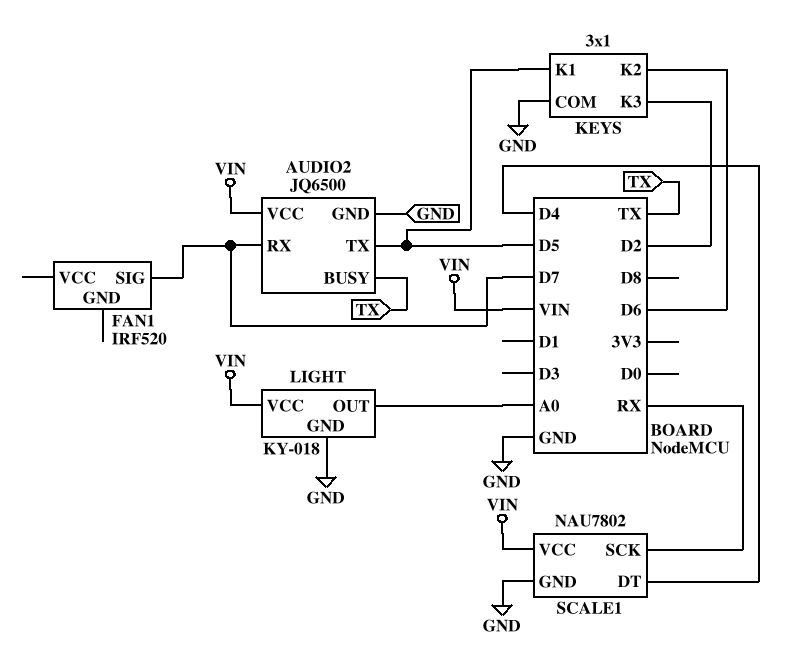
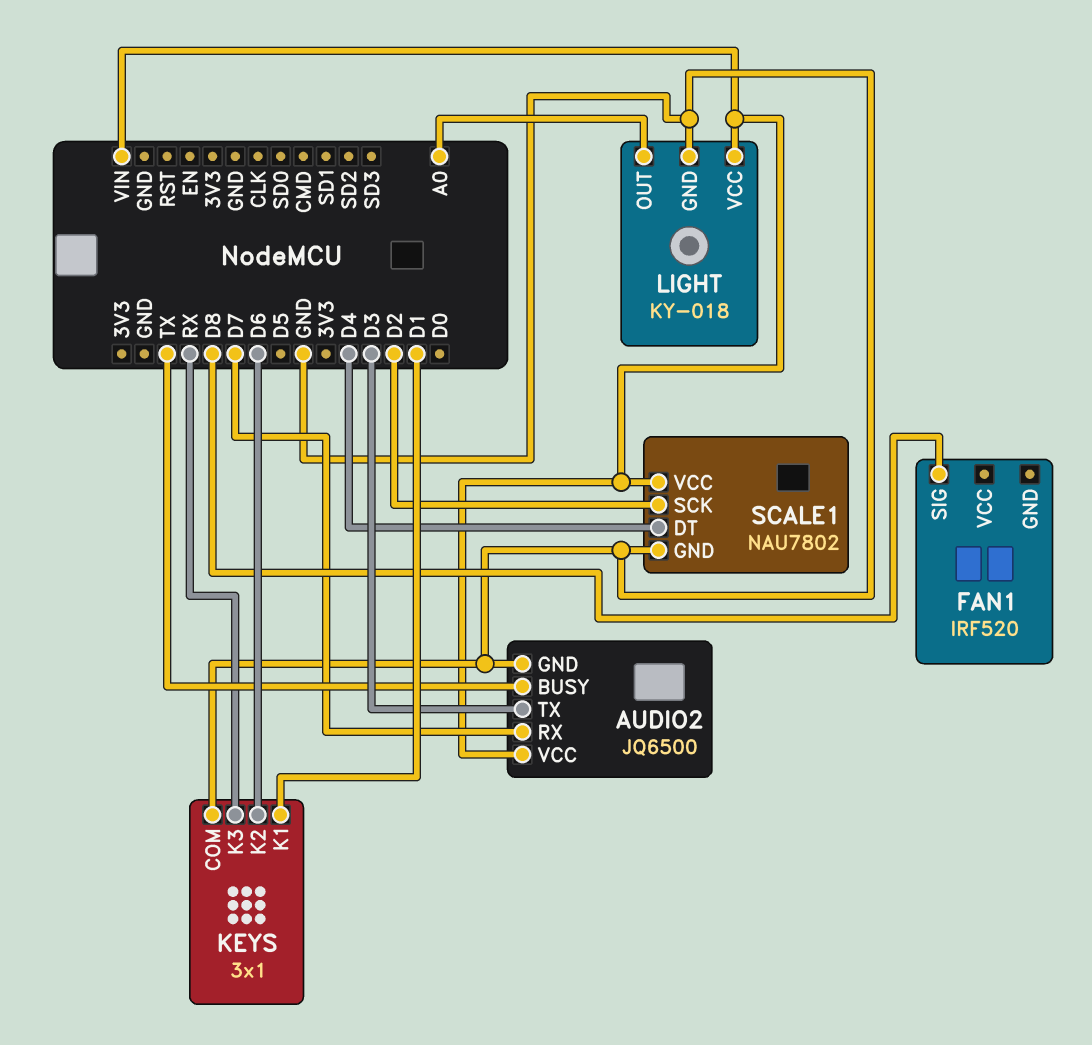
AUDIO2 pin TX: D5 -> D3
FAN1 pin SIG: D7 -> D8
KEYS pin K1: D5 -> D1
KEYS pin K3: D2 -> RX
SCALE1 pin SCK: RX -> D2

